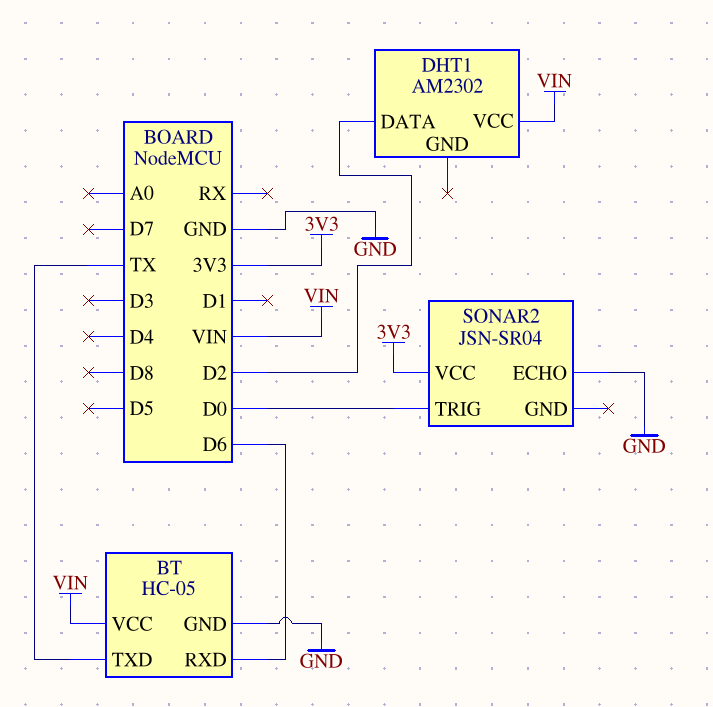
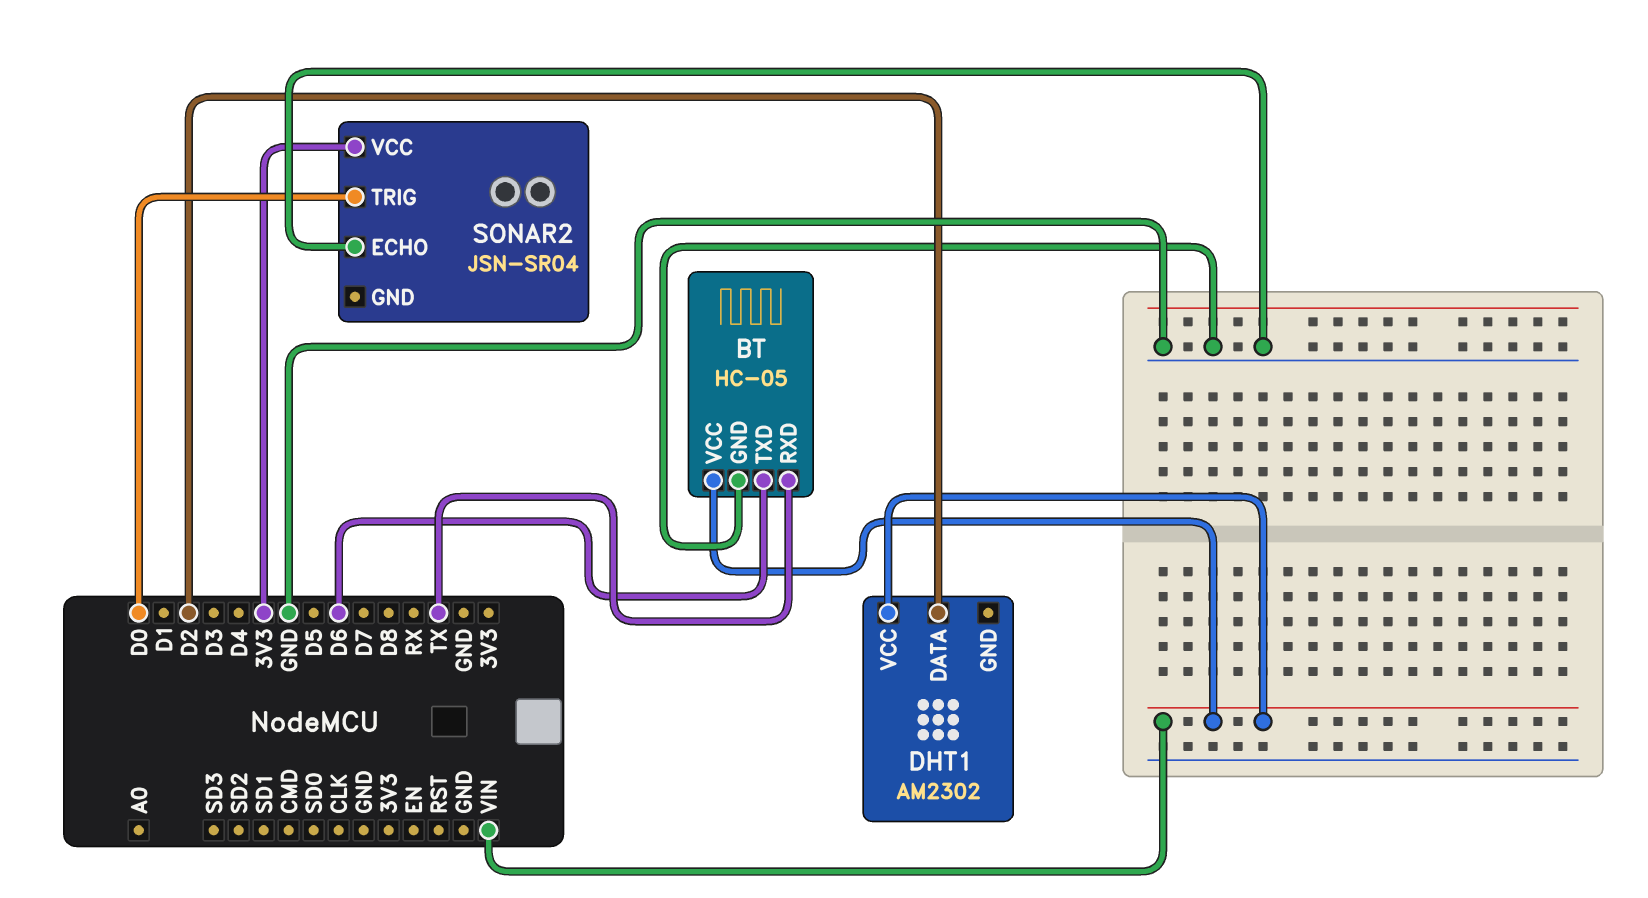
BT pin RXD: D6 -> TX
BT pin TXD: TX -> D6

